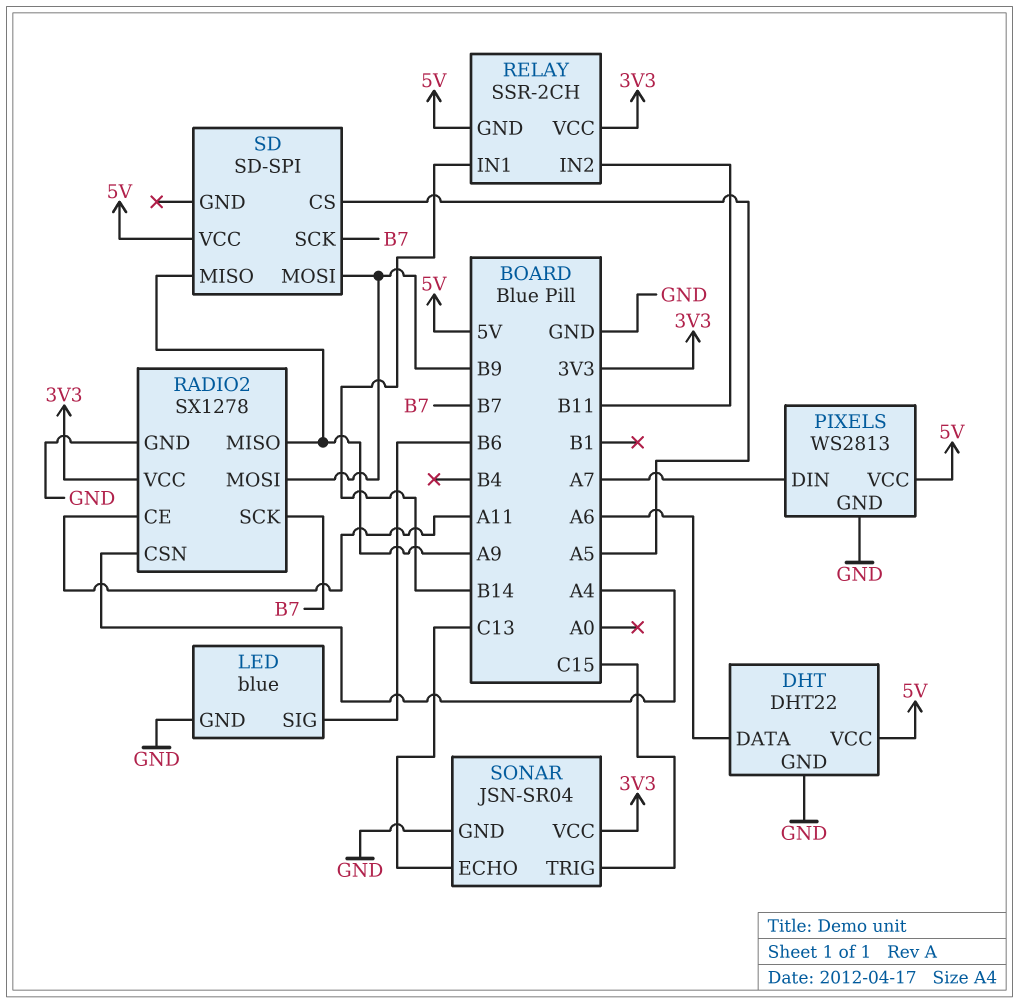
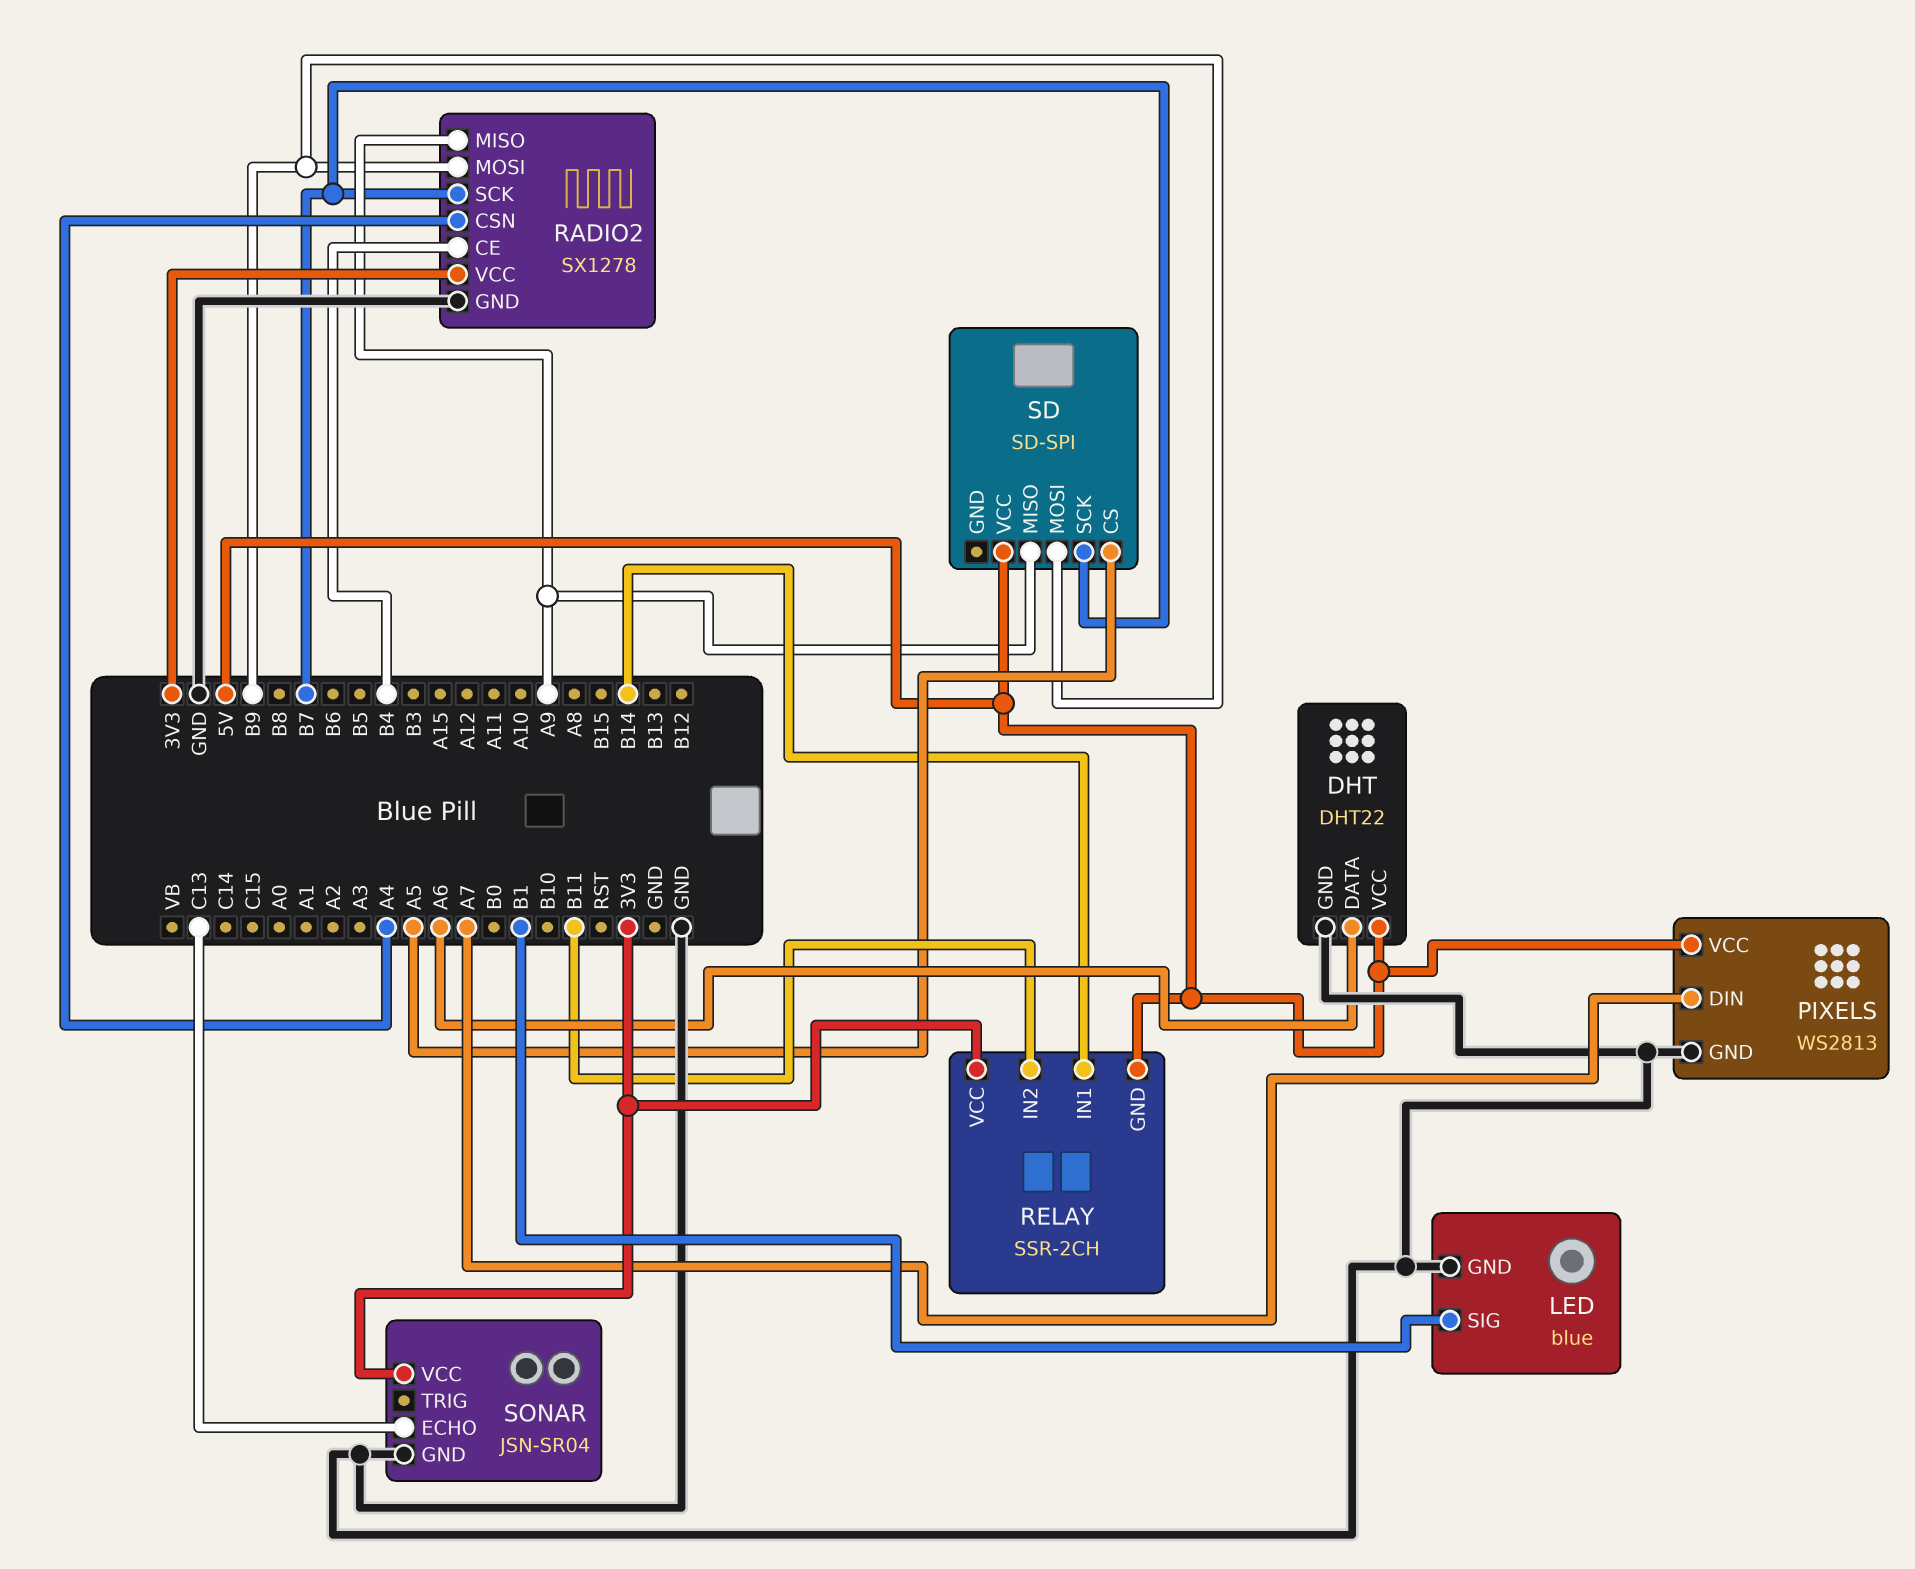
LED pin SIG: B6 -> B1
RADIO2 pin CE: A11 -> B4
SONAR pin TRIG: C15 -> none

